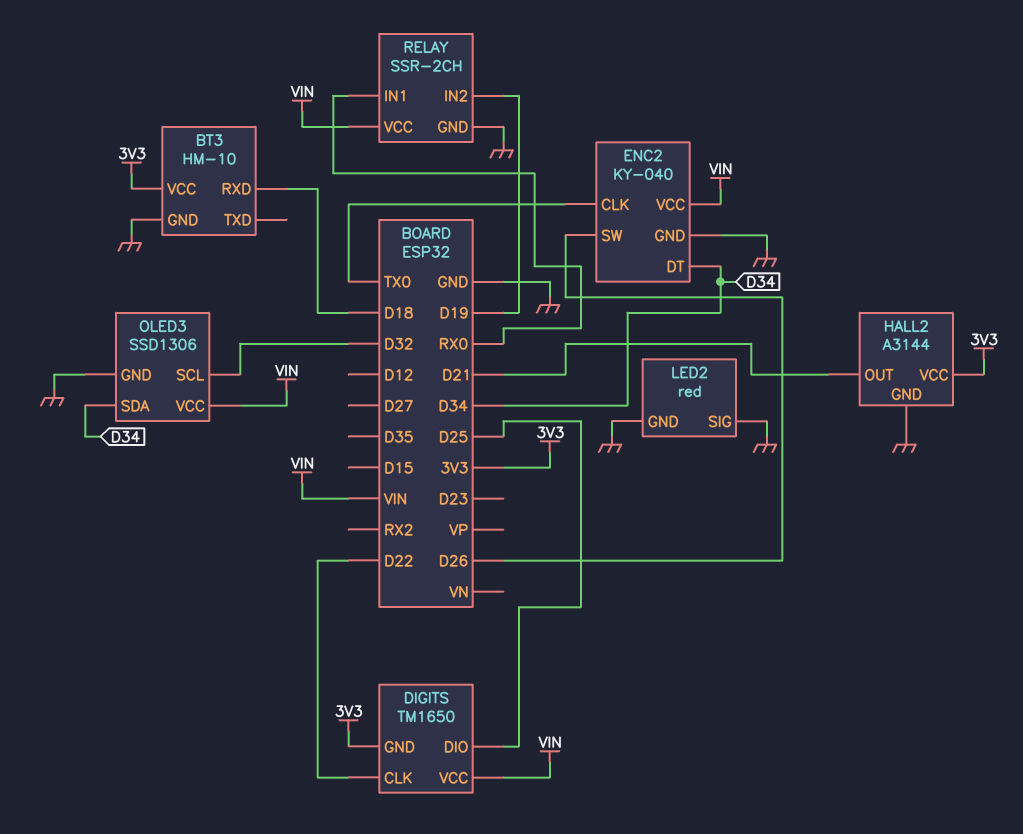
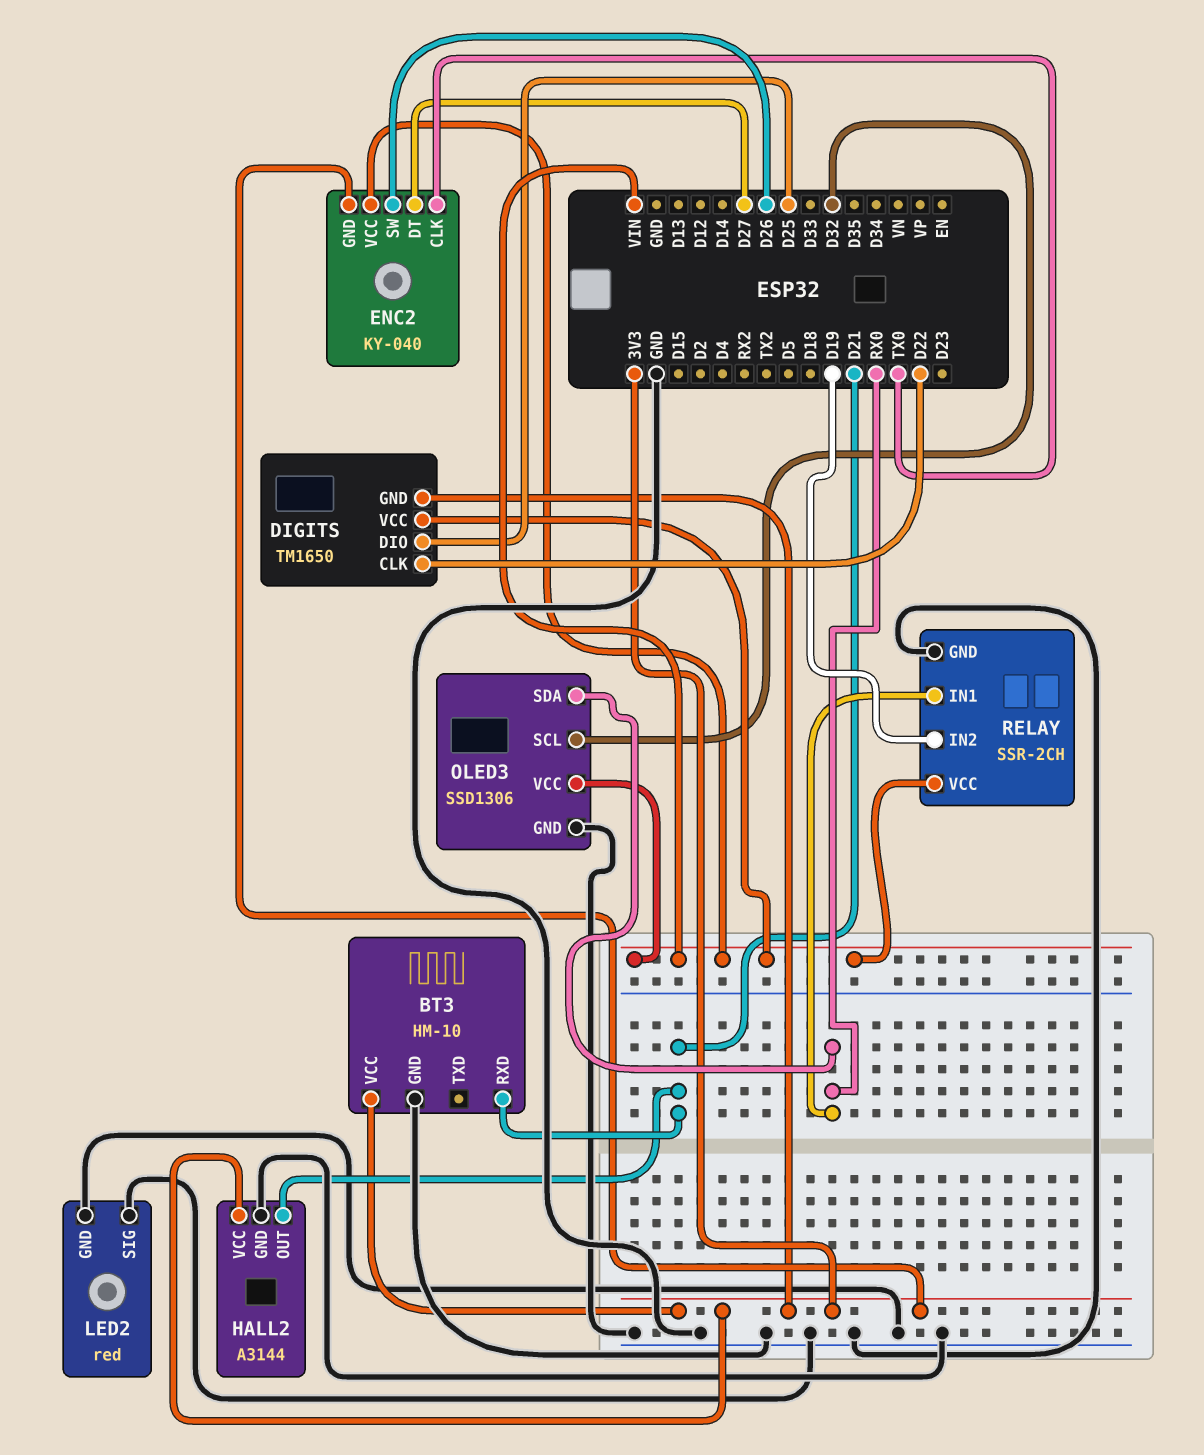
BT3 pin RXD: D18 -> D21
ENC2 pin DT: D34 -> D27
ENC2 pin GND: GND -> 3V3
OLED3 pin SDA: D34 -> RX0

